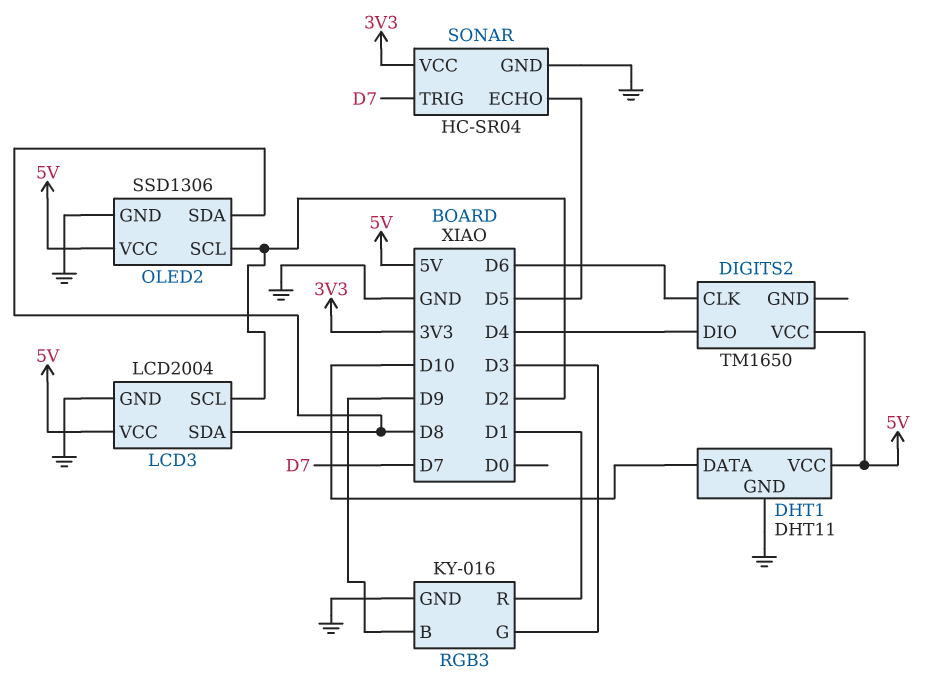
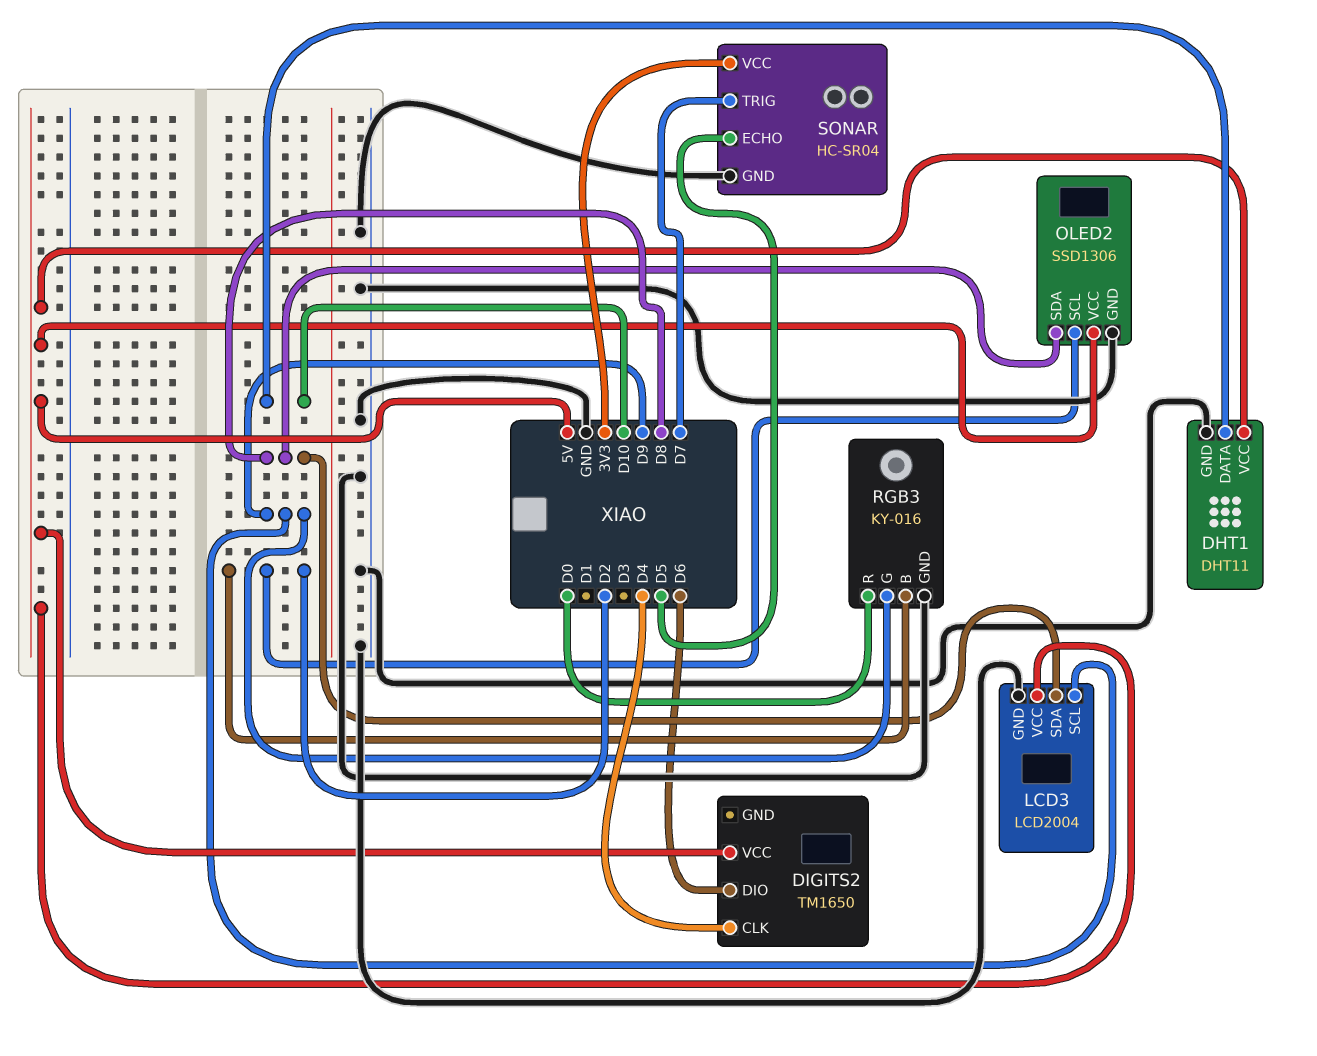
DIGITS2 pin CLK: D6 -> D4
DIGITS2 pin DIO: D4 -> D6
LCD3 pin SCL: D2 -> D9
RGB3 pin B: D9 -> D2
RGB3 pin G: D3 -> D9
RGB3 pin R: D1 -> D0

